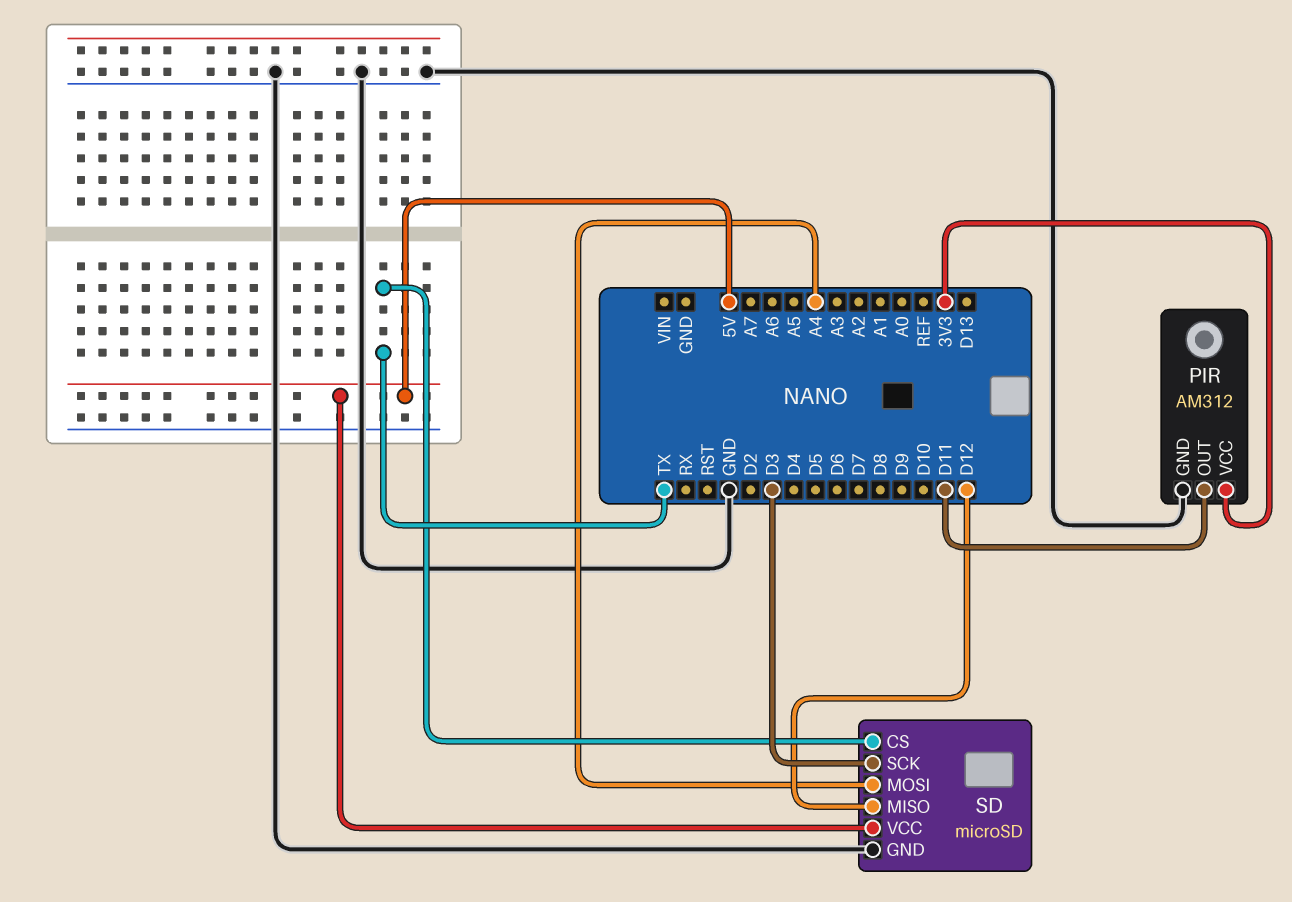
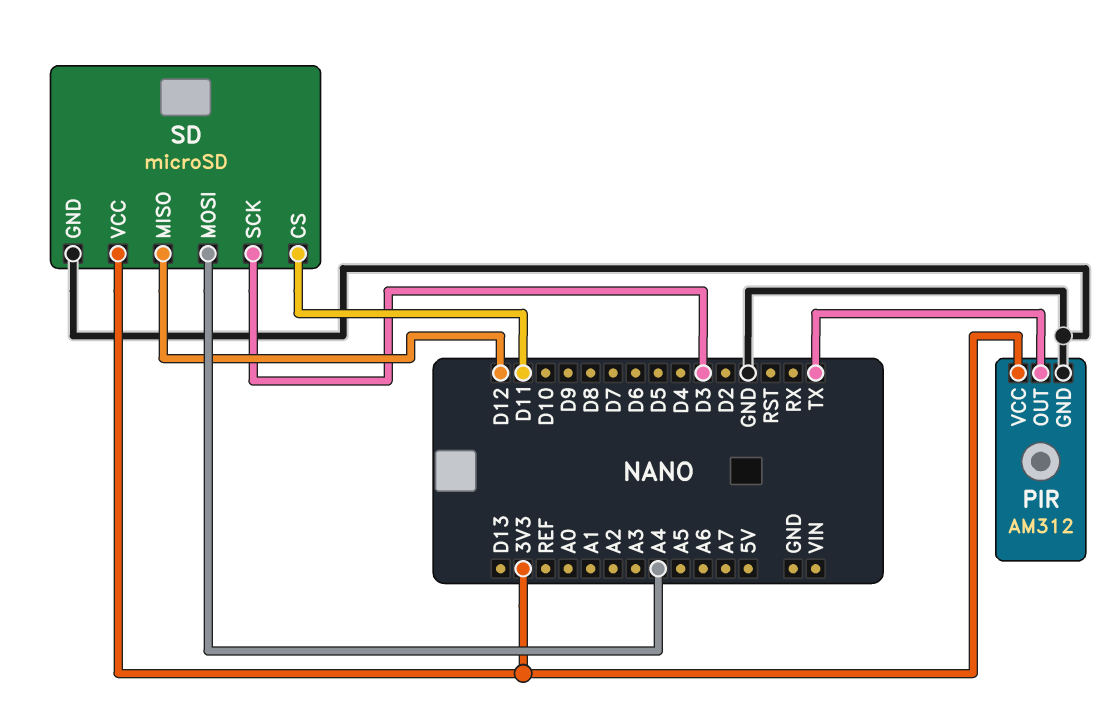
PIR pin OUT: D11 -> TX
SD pin CS: TX -> D11
SD pin VCC: 5V -> 3V3

